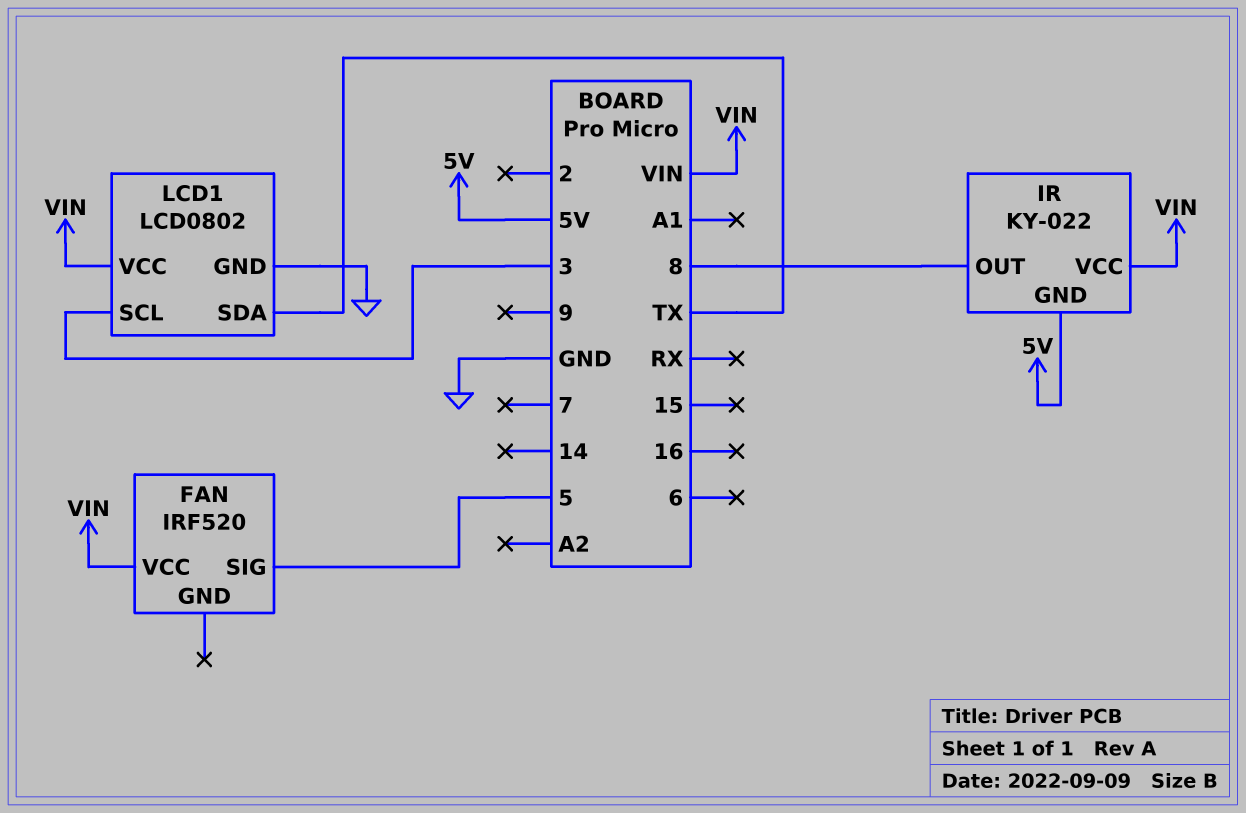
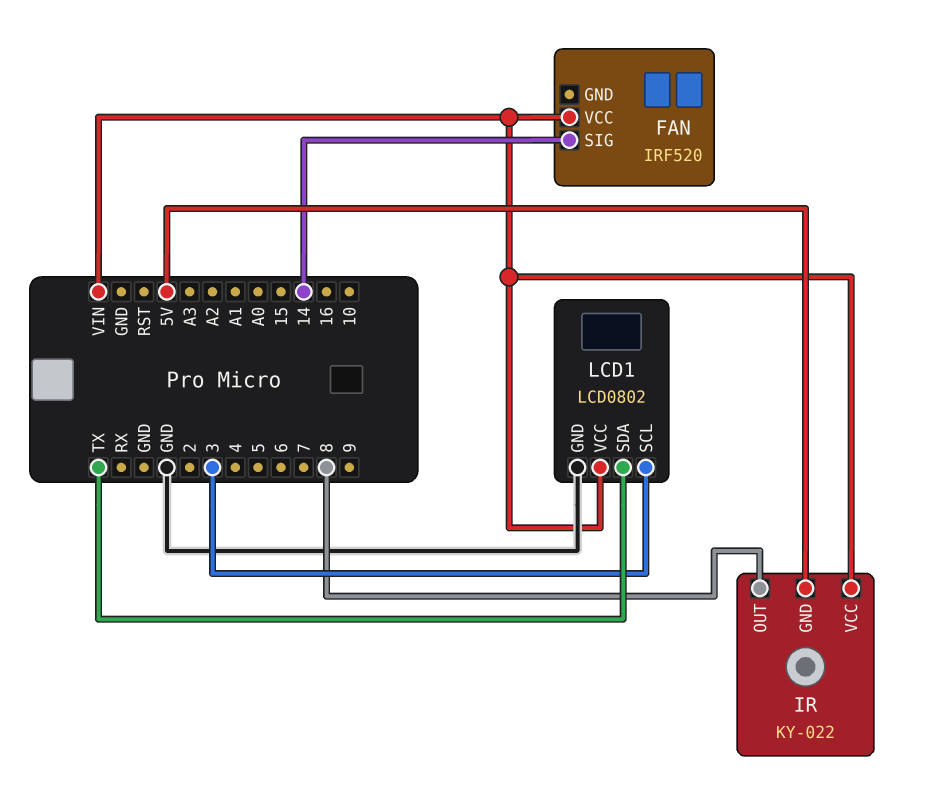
FAN pin SIG: 5 -> 14

